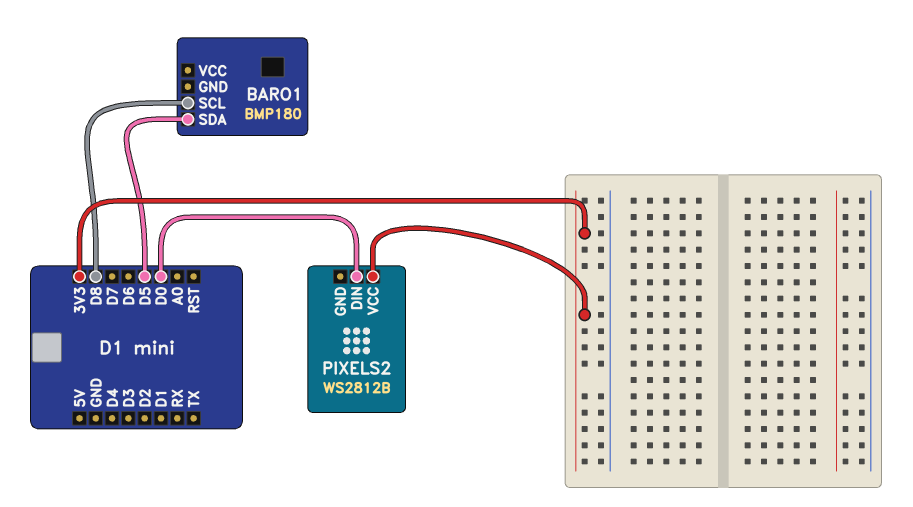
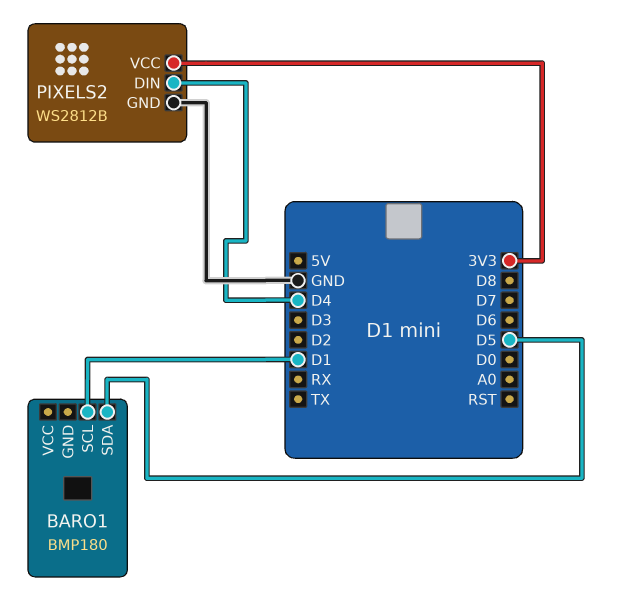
BARO1 pin SCL: D8 -> D1
PIXELS2 pin DIN: D0 -> D4
PIXELS2 pin GND: none -> GND

